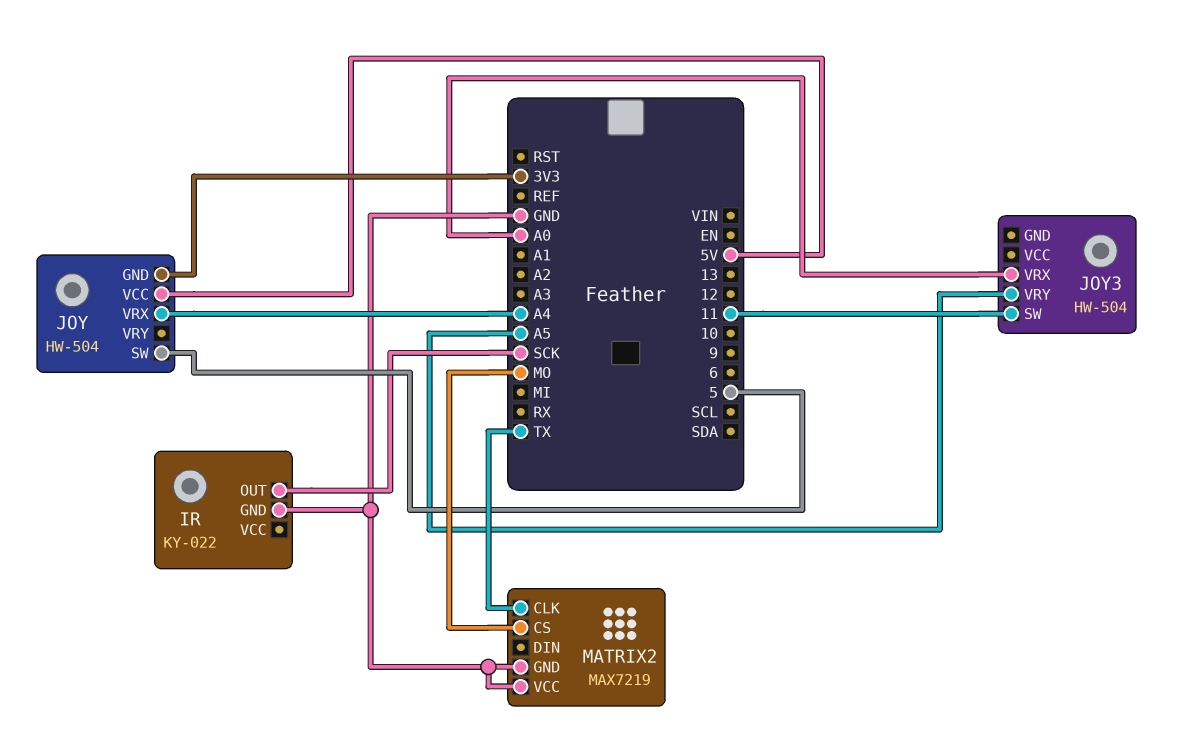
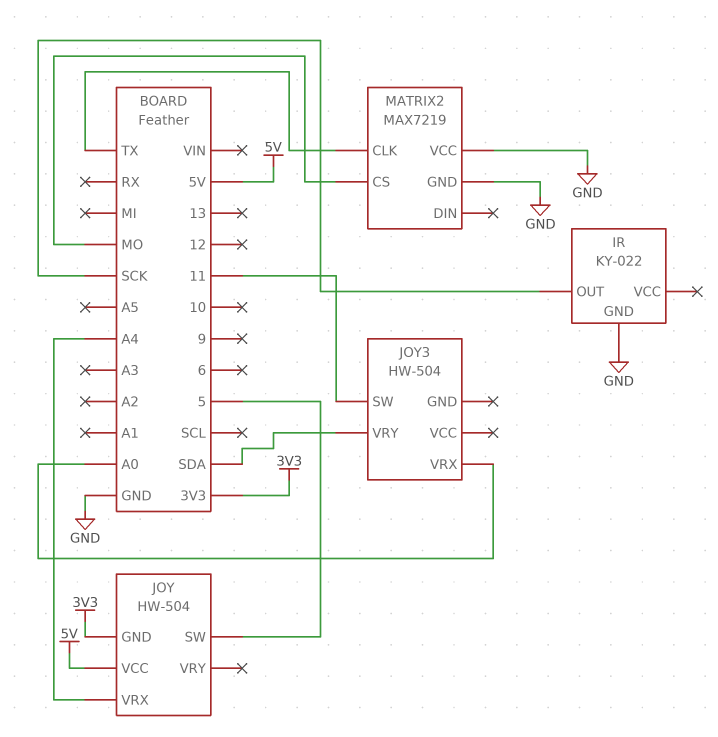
JOY3 pin VRY: A5 -> SDA

